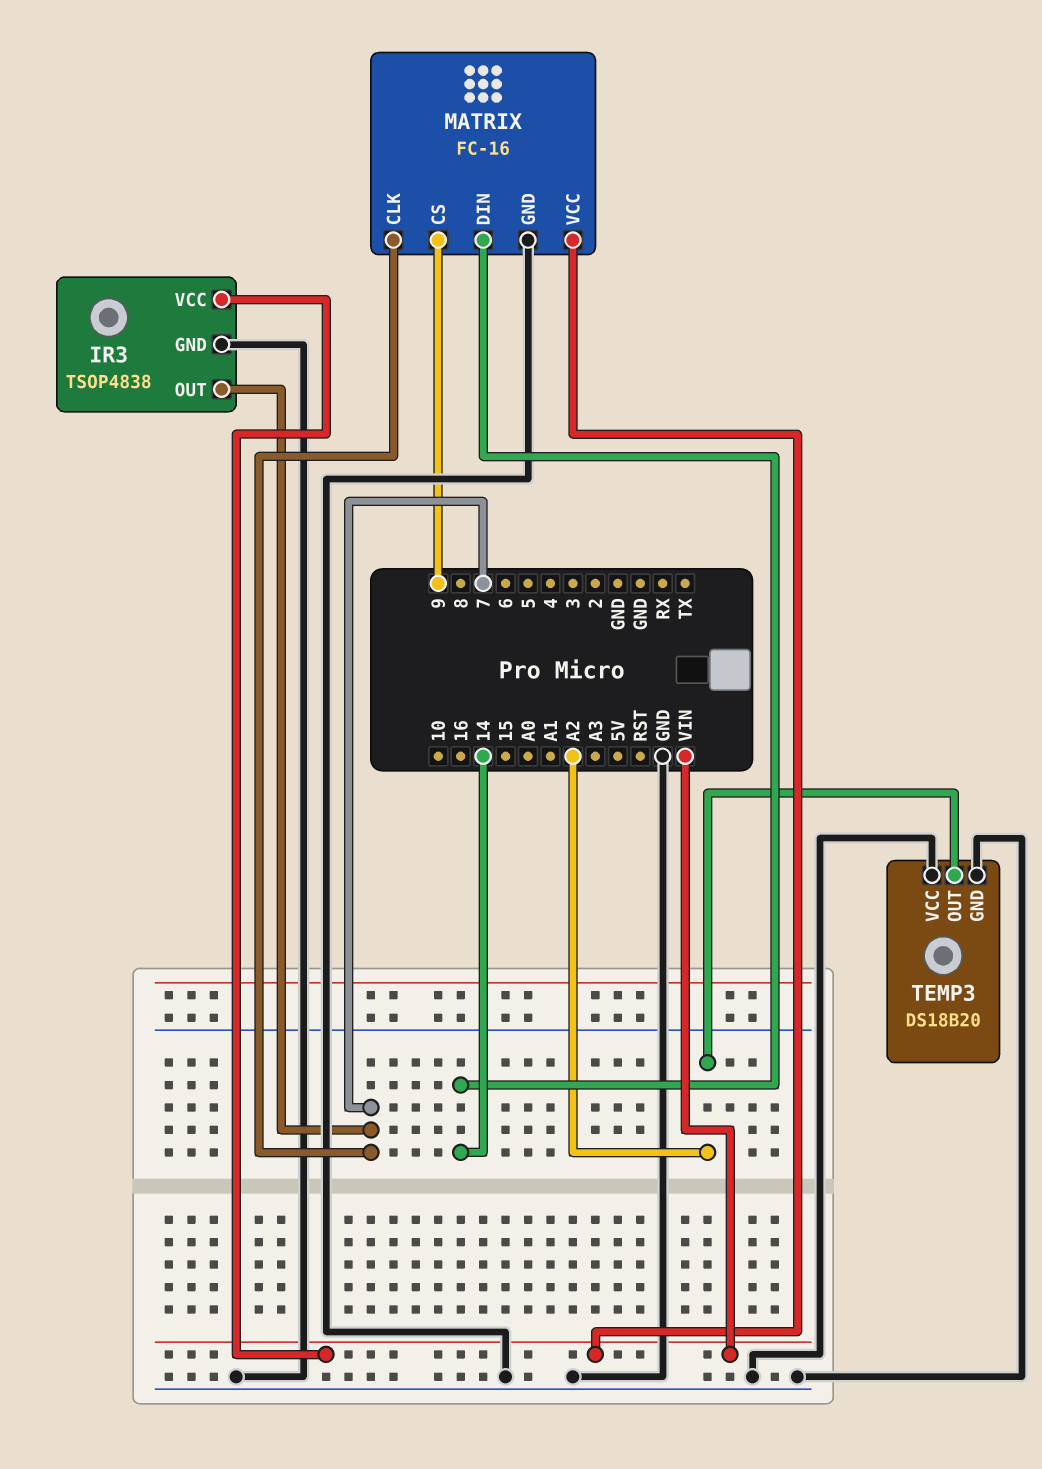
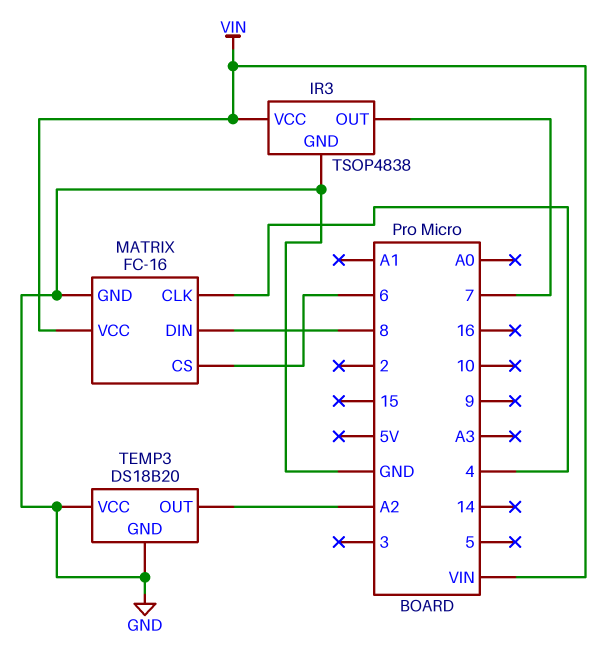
MATRIX pin CLK: 7 -> 4
MATRIX pin CS: 9 -> 6
MATRIX pin DIN: 14 -> 8

